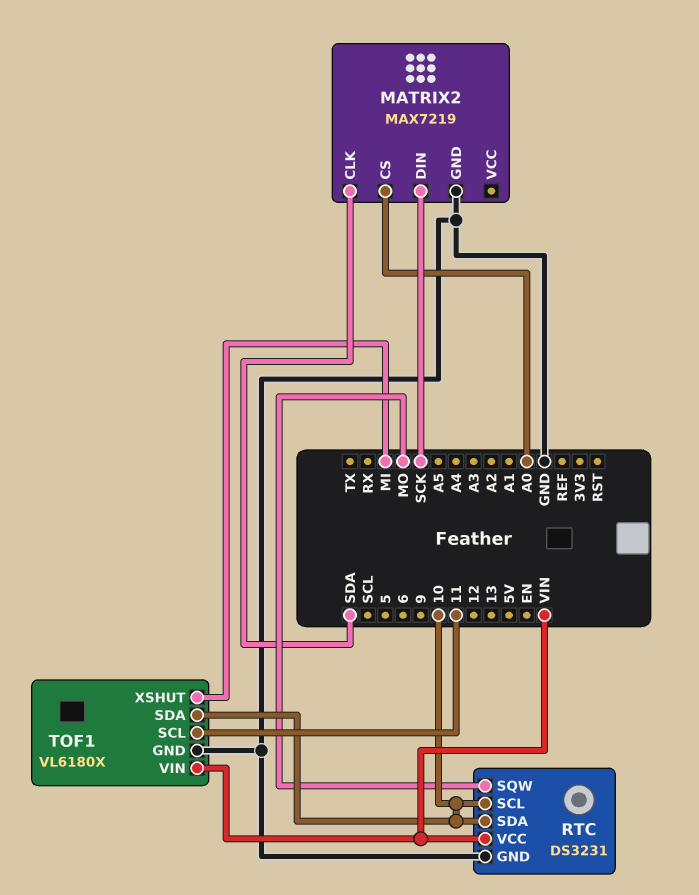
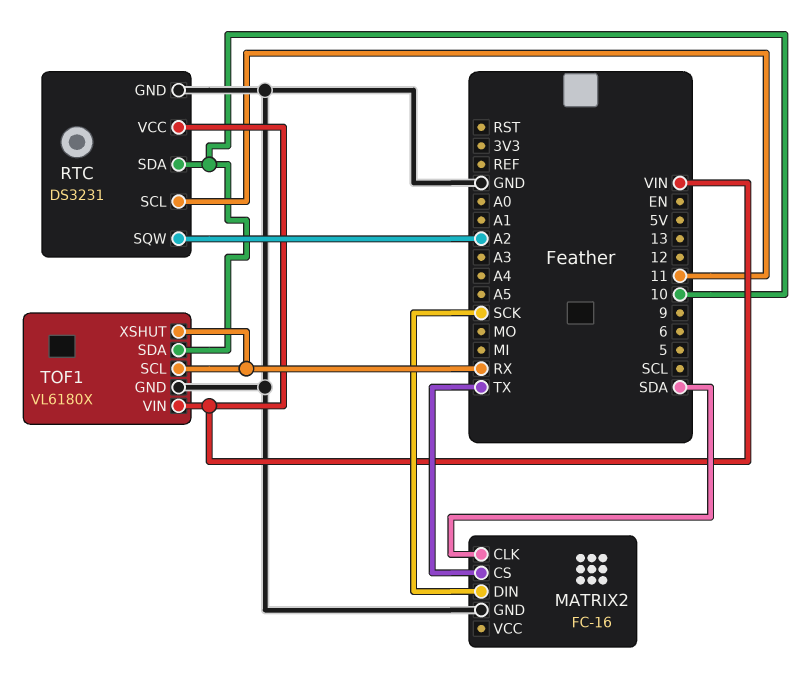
MATRIX2: MAX7219 -> FC-16
MATRIX2 pin CS: A0 -> TX
RTC pin SCL: 10 -> 11
RTC pin SQW: MO -> A2
TOF1 pin SCL: 11 -> RX
TOF1 pin XSHUT: MI -> RX

